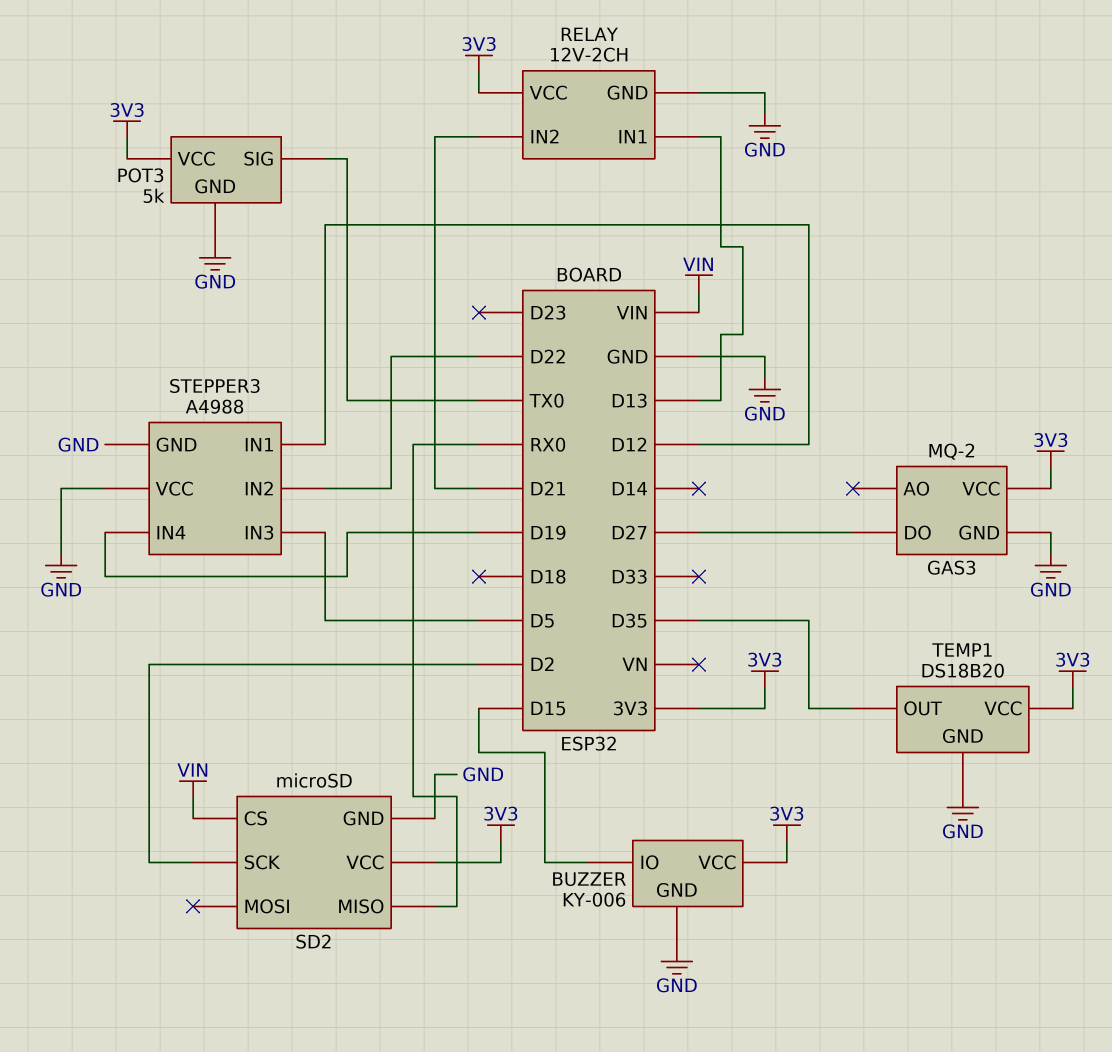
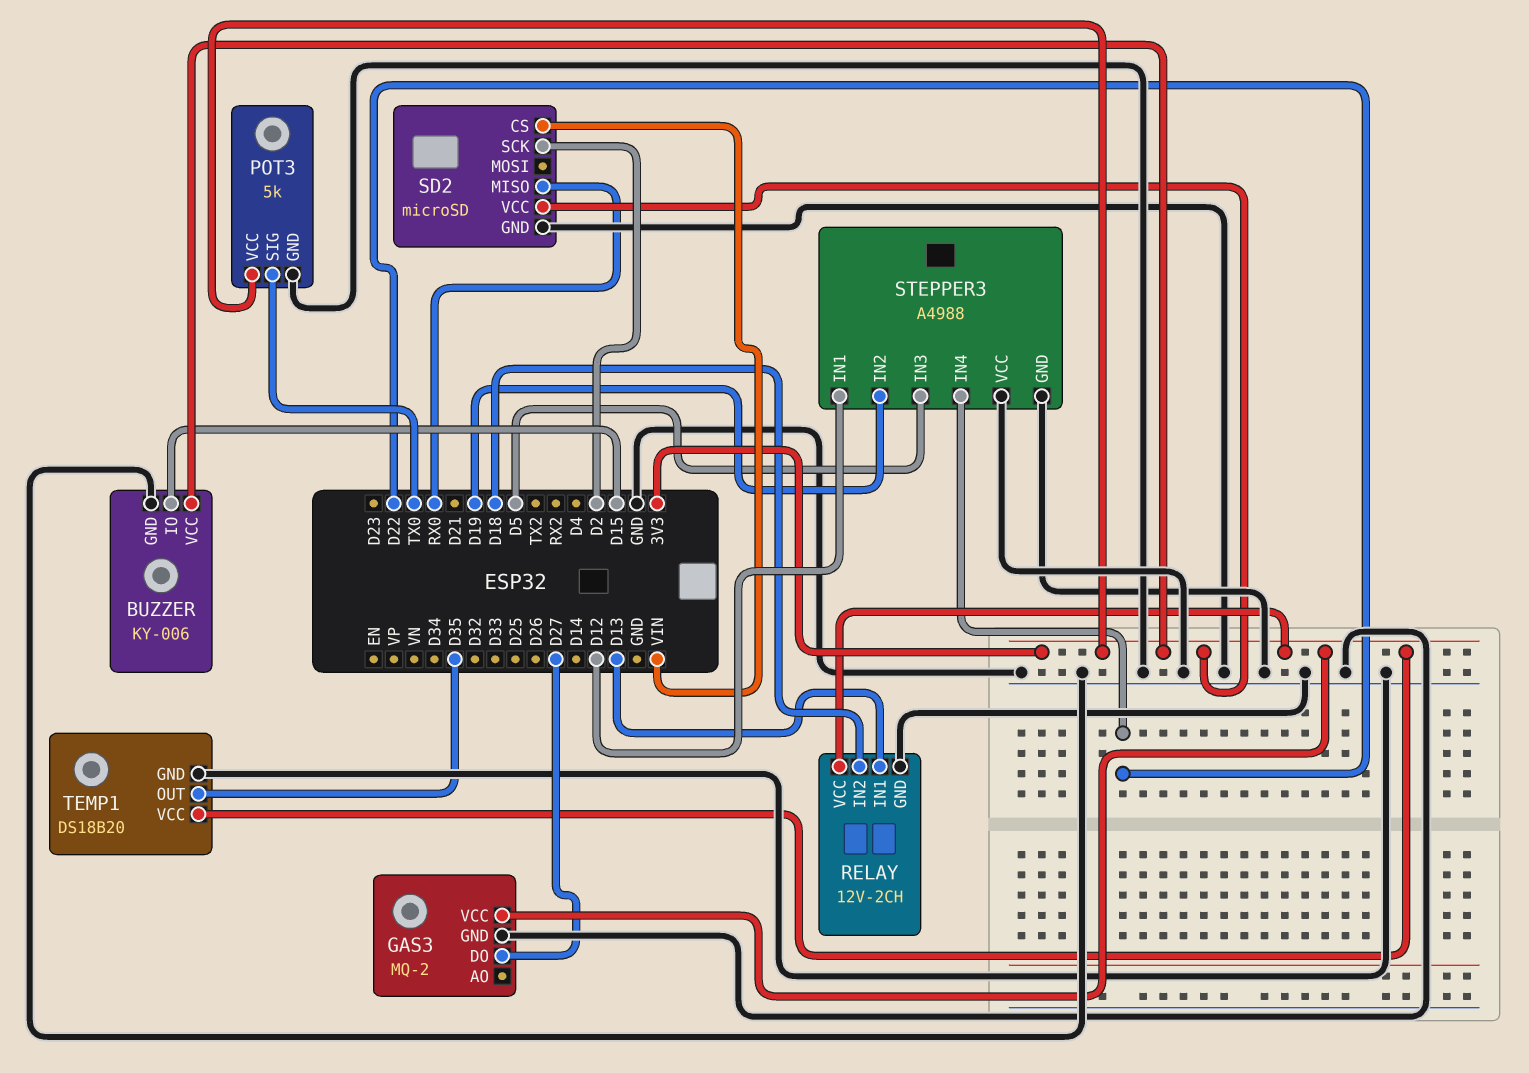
RELAY pin IN2: D21 -> D18
STEPPER3 pin IN2: D22 -> D19
STEPPER3 pin IN4: D19 -> D22

